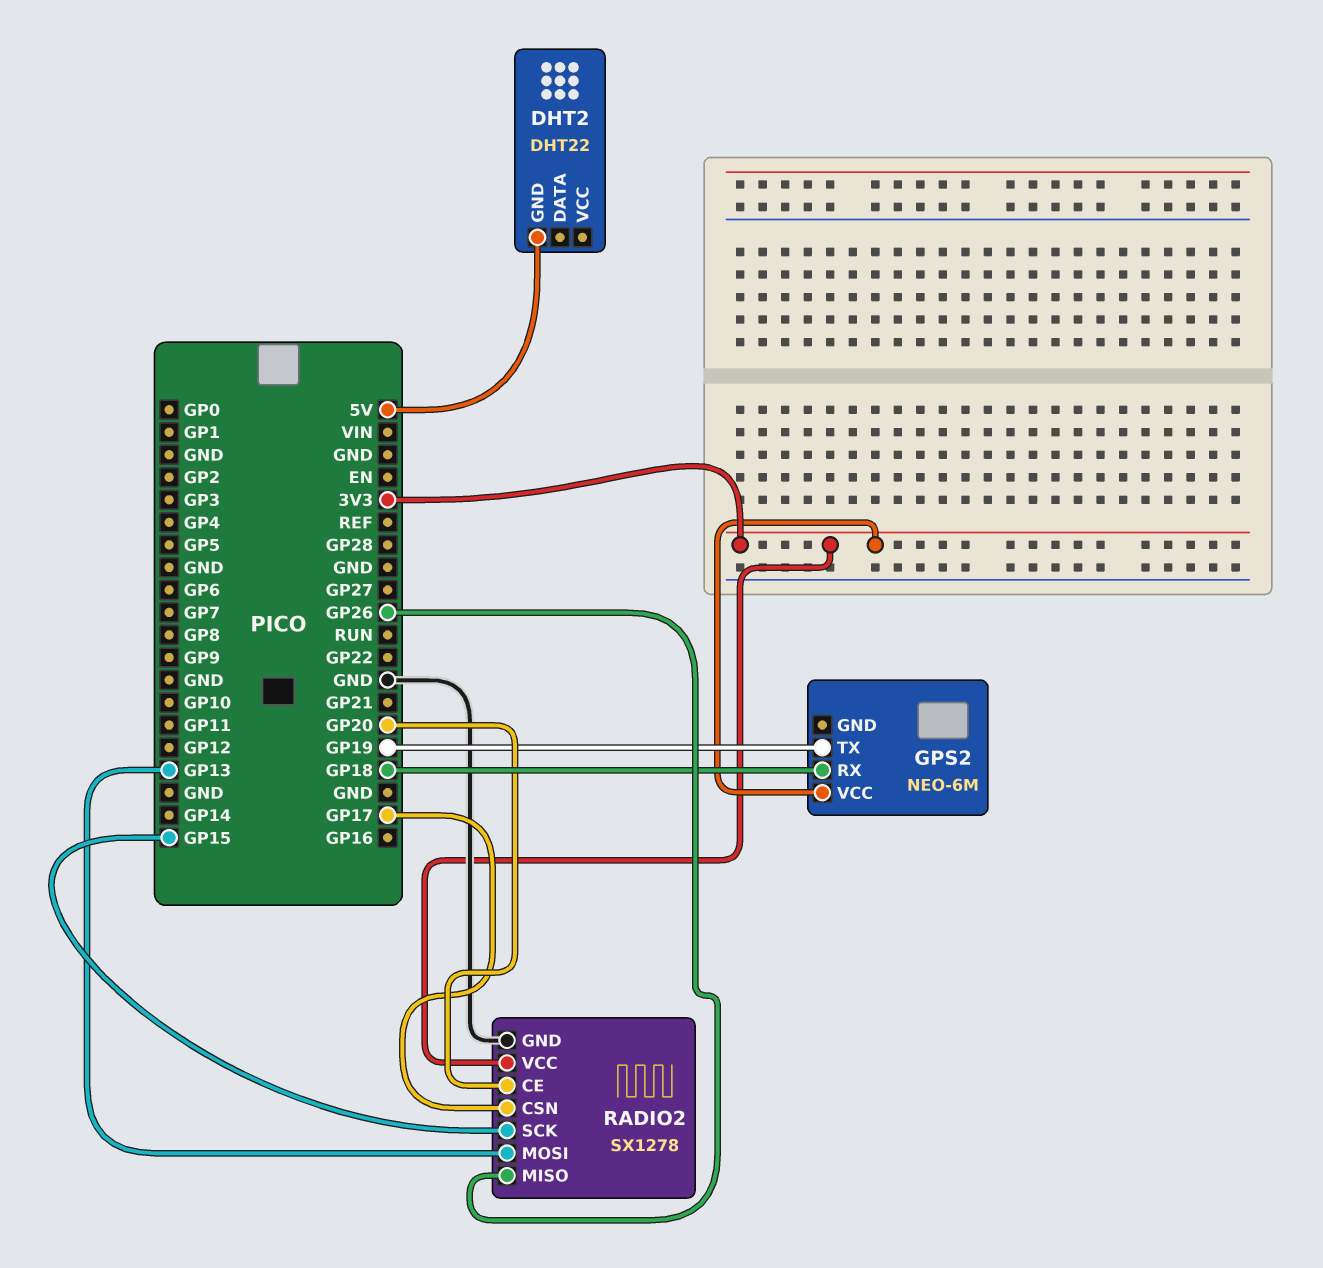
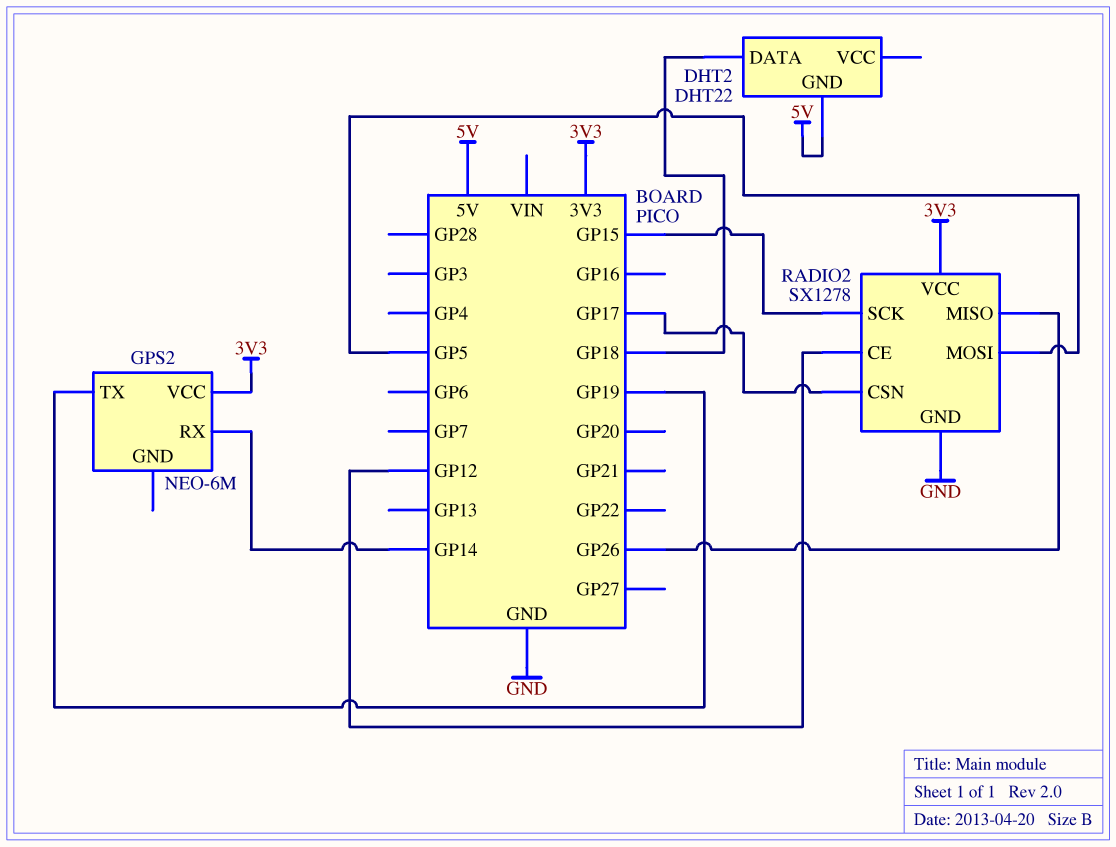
DHT2 pin DATA: none -> GP18
GPS2 pin RX: GP18 -> GP14
RADIO2 pin CE: GP20 -> GP12
RADIO2 pin MOSI: GP13 -> GP5

